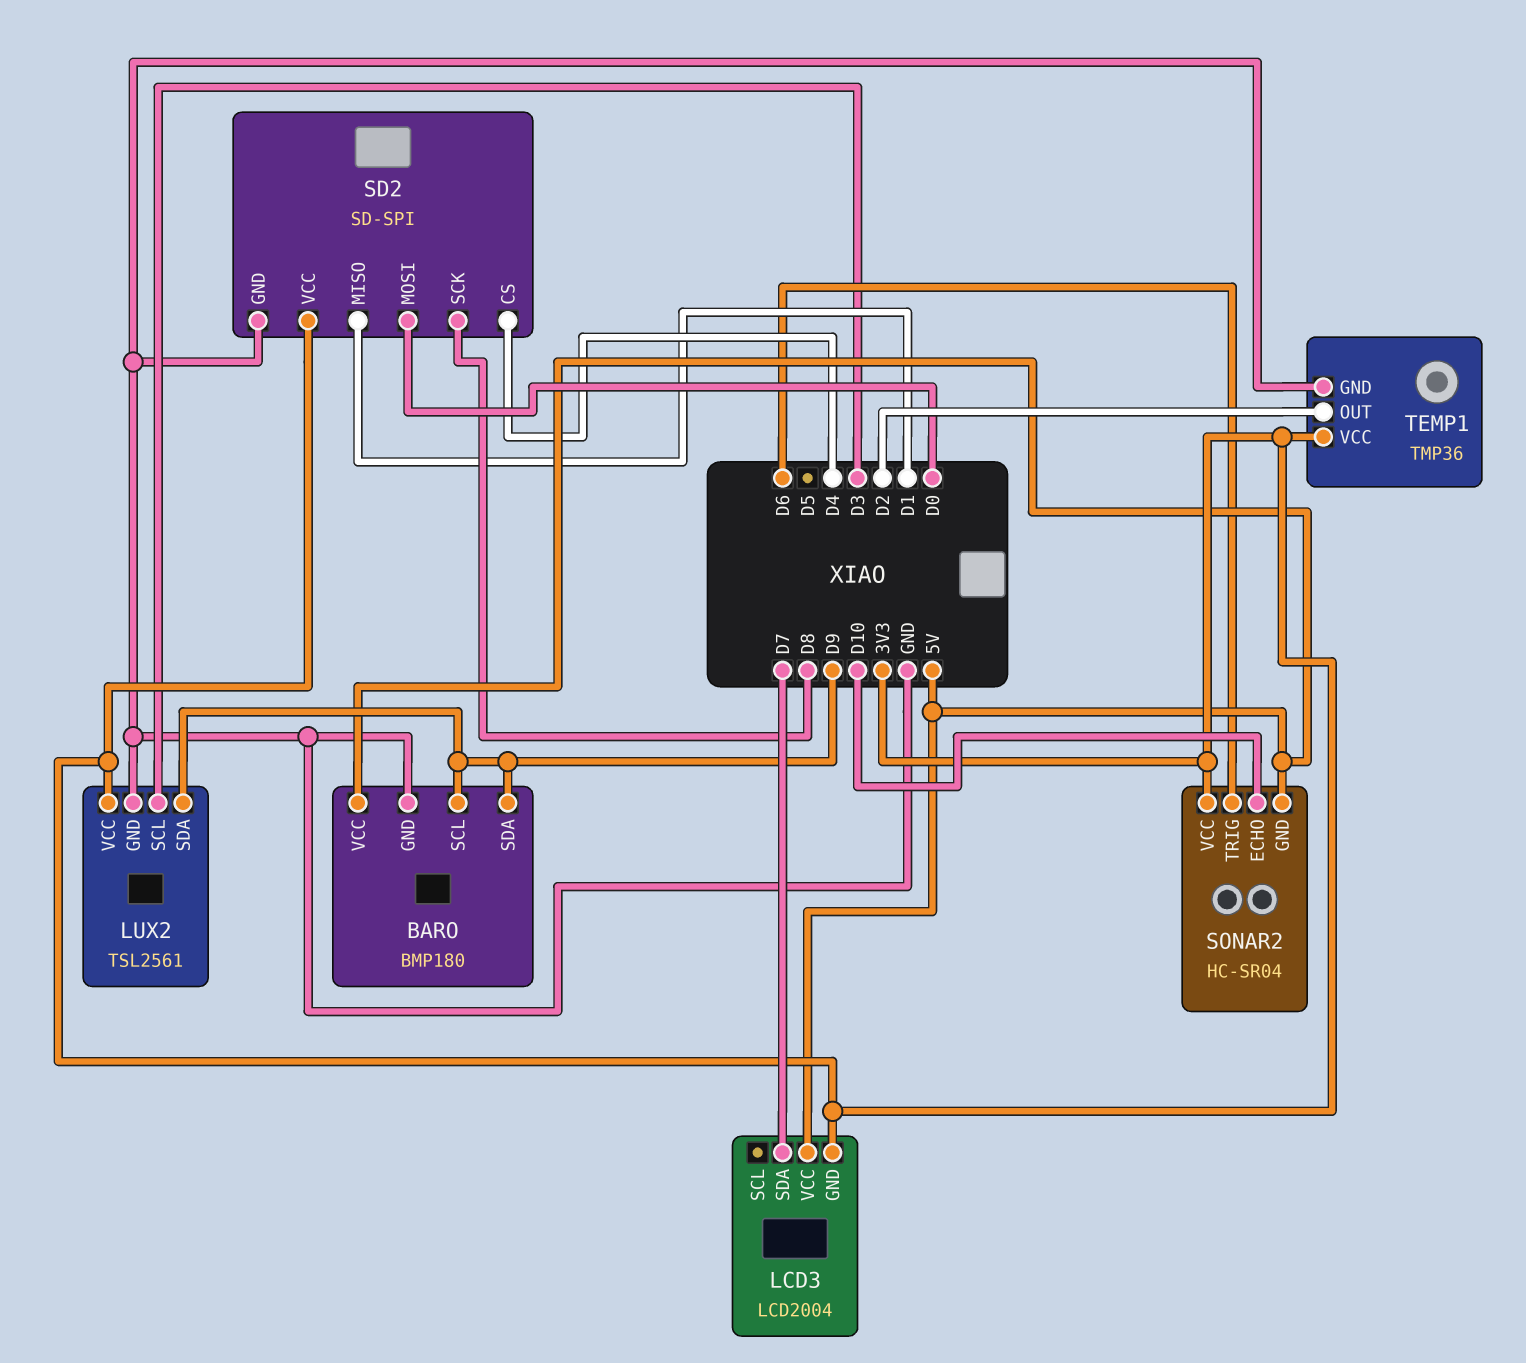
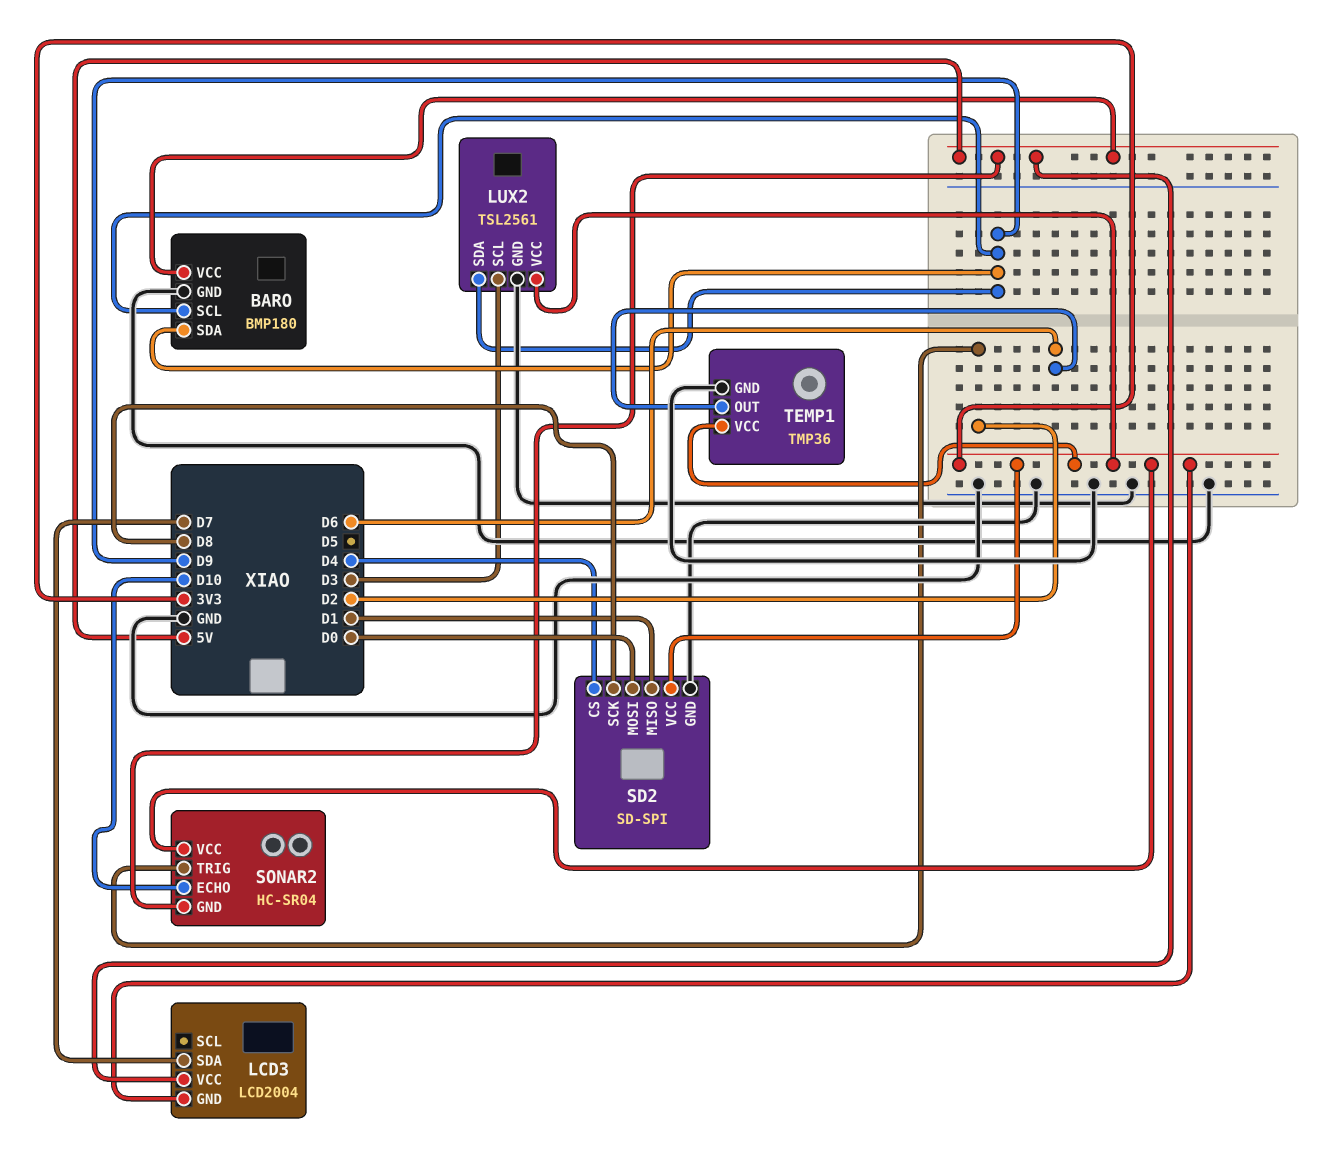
SONAR2 pin TRIG: D6 -> D2
TEMP1 pin OUT: D2 -> D6

